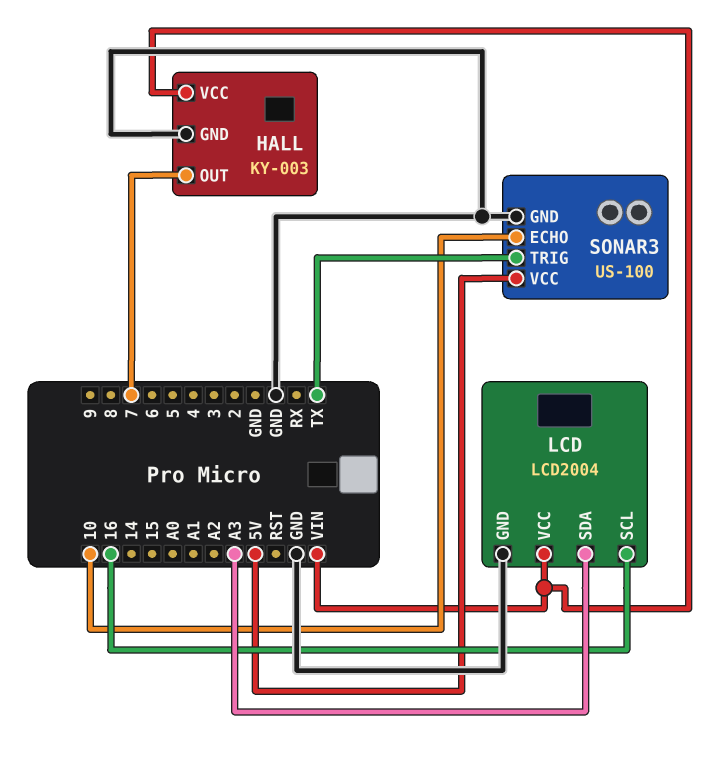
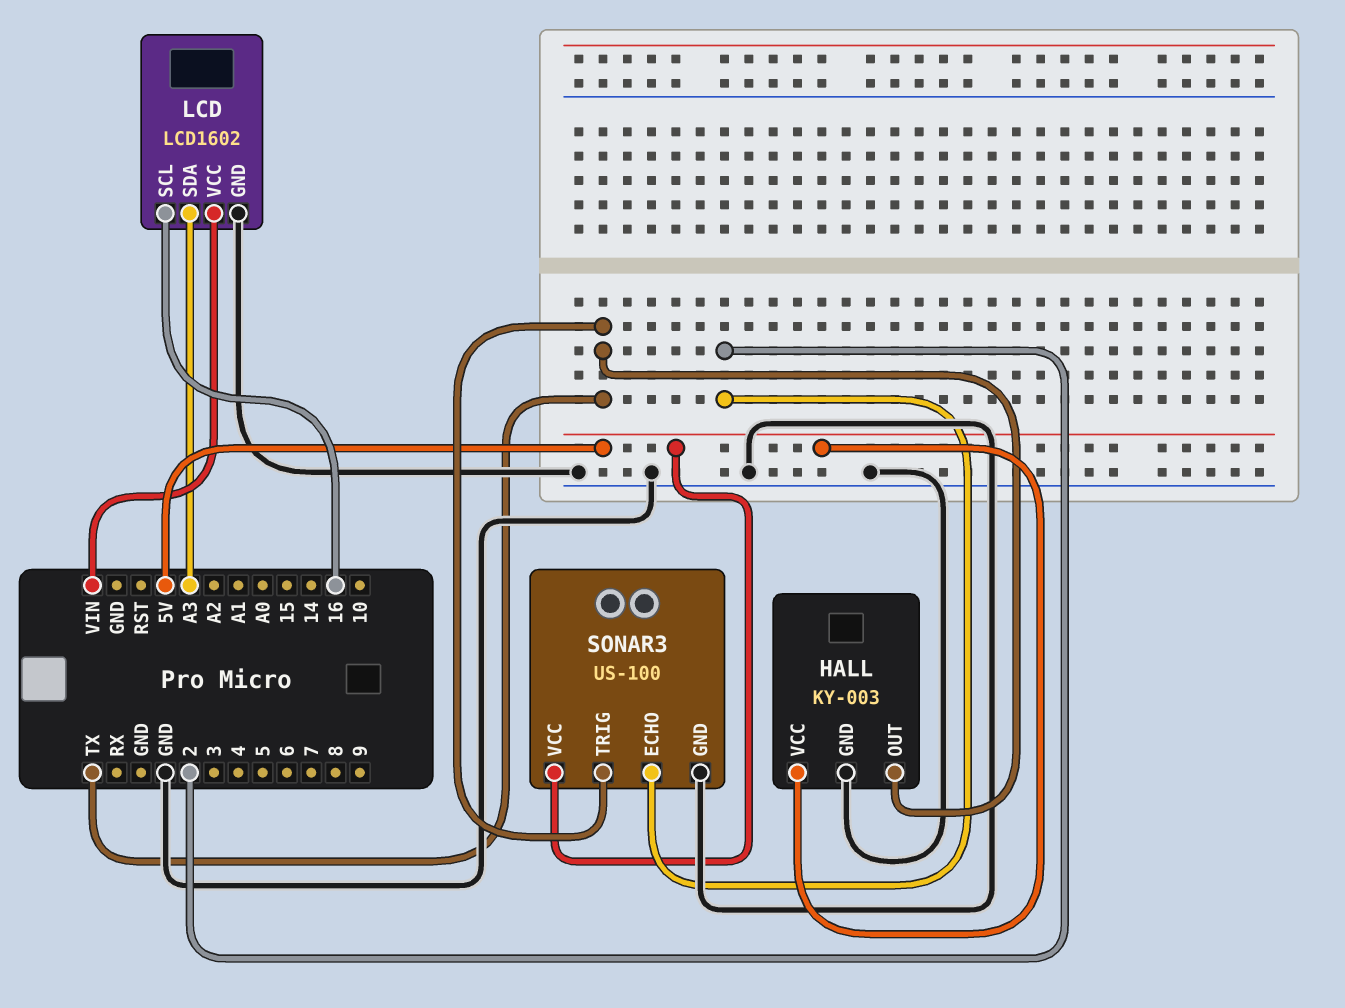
HALL pin OUT: 7 -> TX
HALL pin VCC: VIN -> 5V
LCD: LCD2004 -> LCD1602
SONAR3 pin ECHO: 10 -> 2

